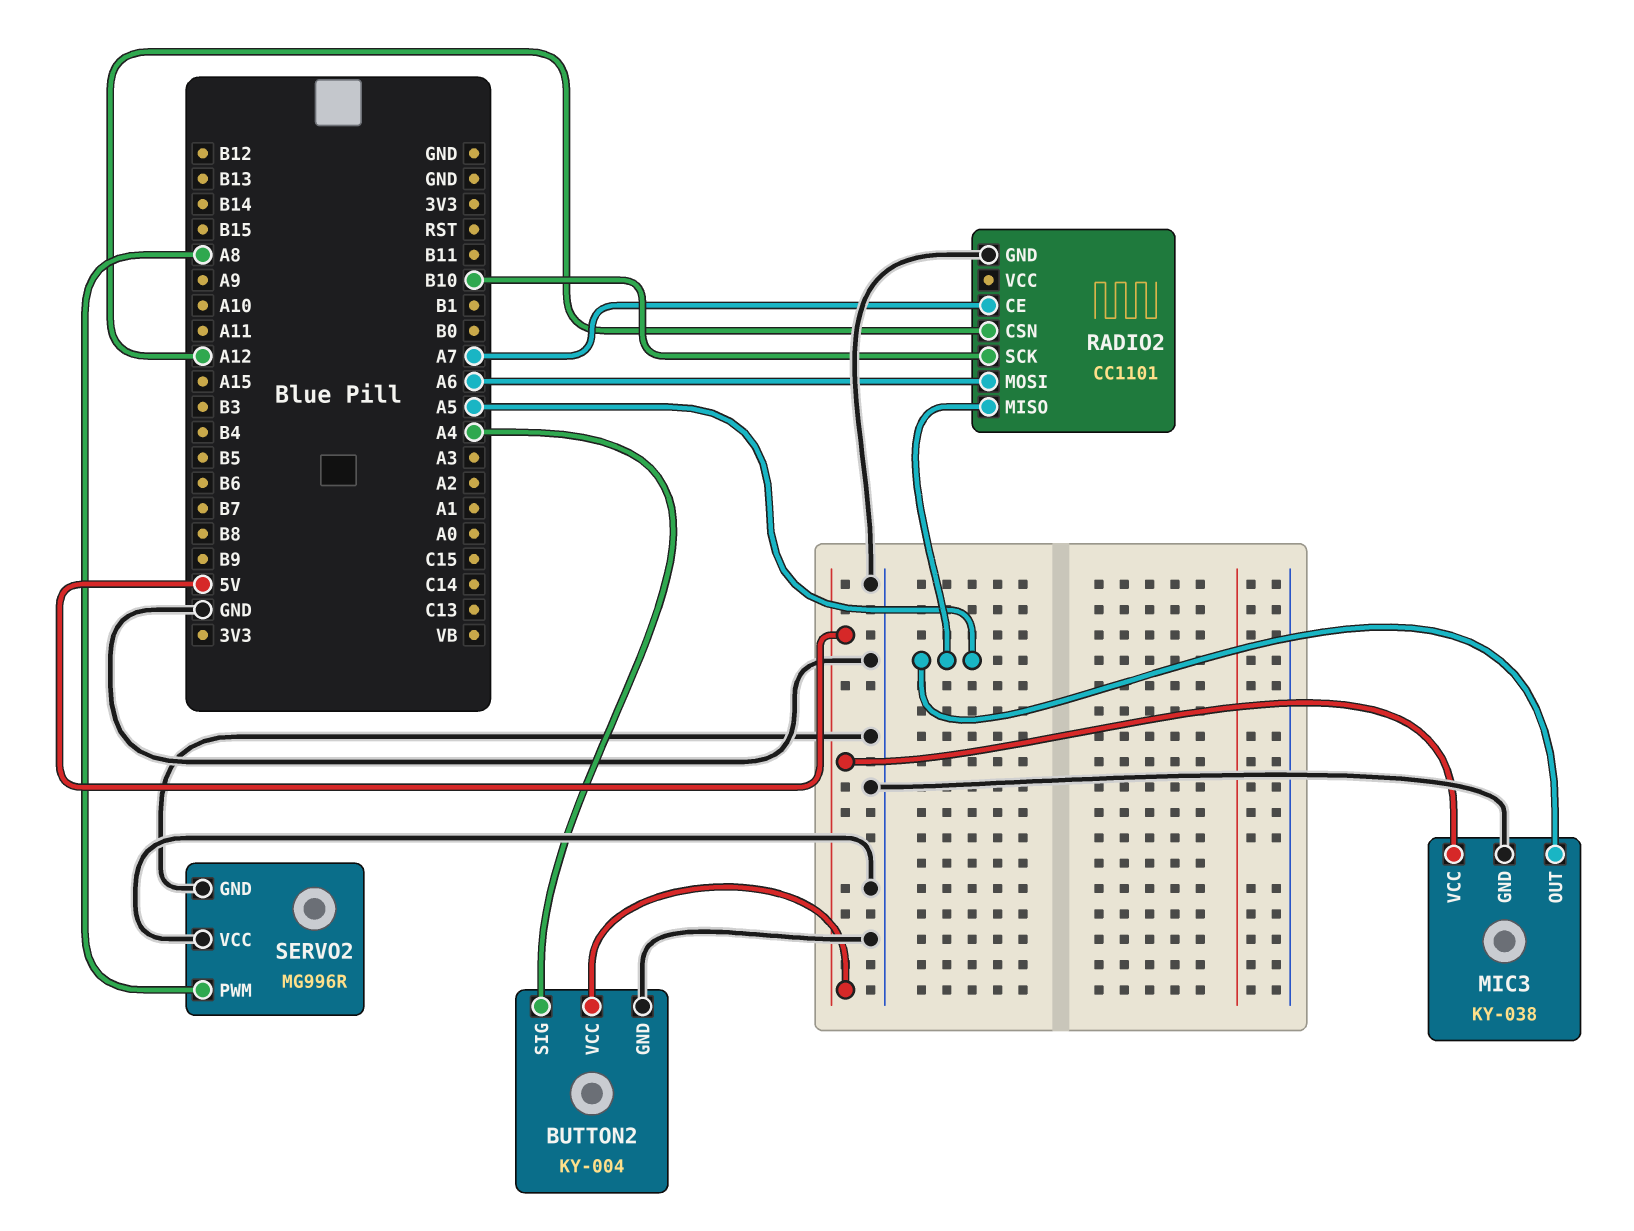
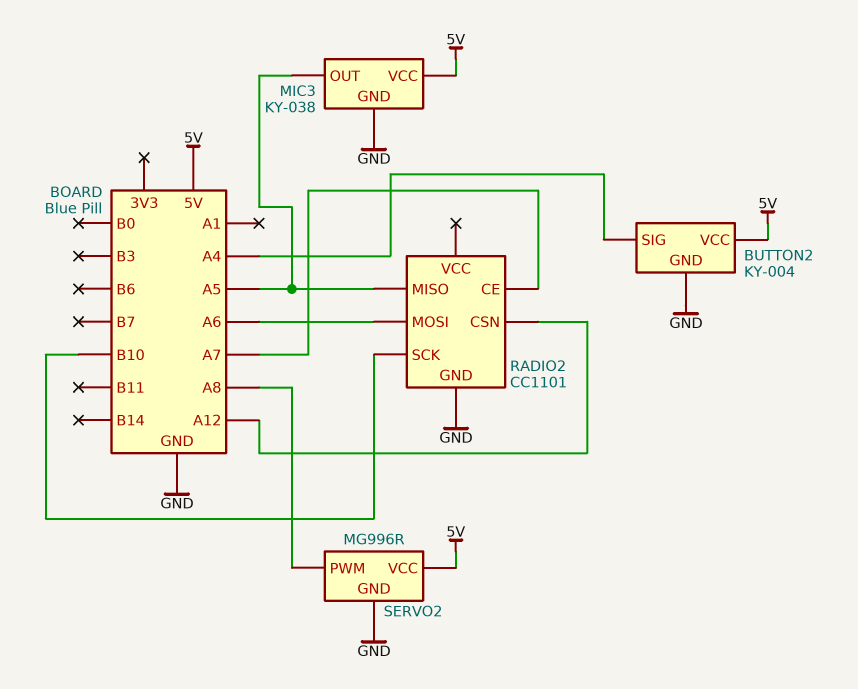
SERVO2 pin VCC: GND -> 5V

